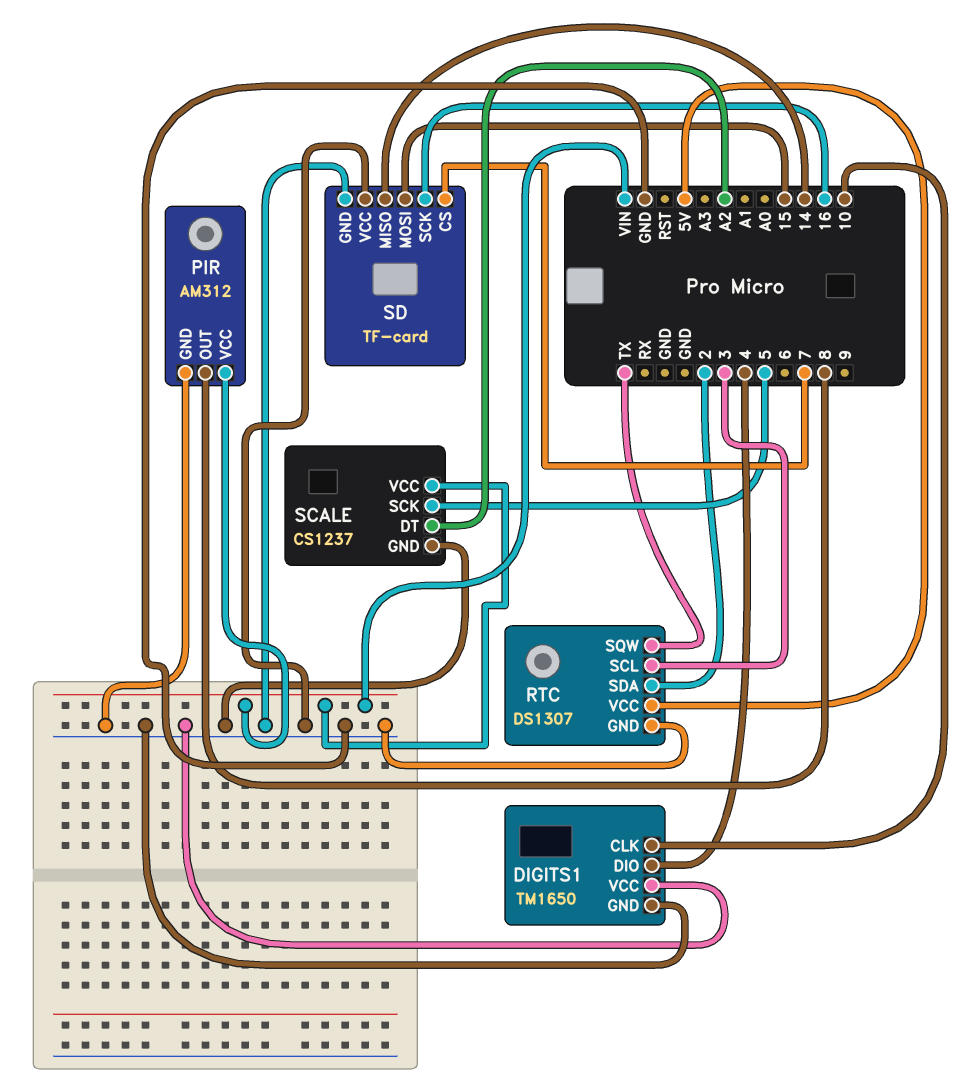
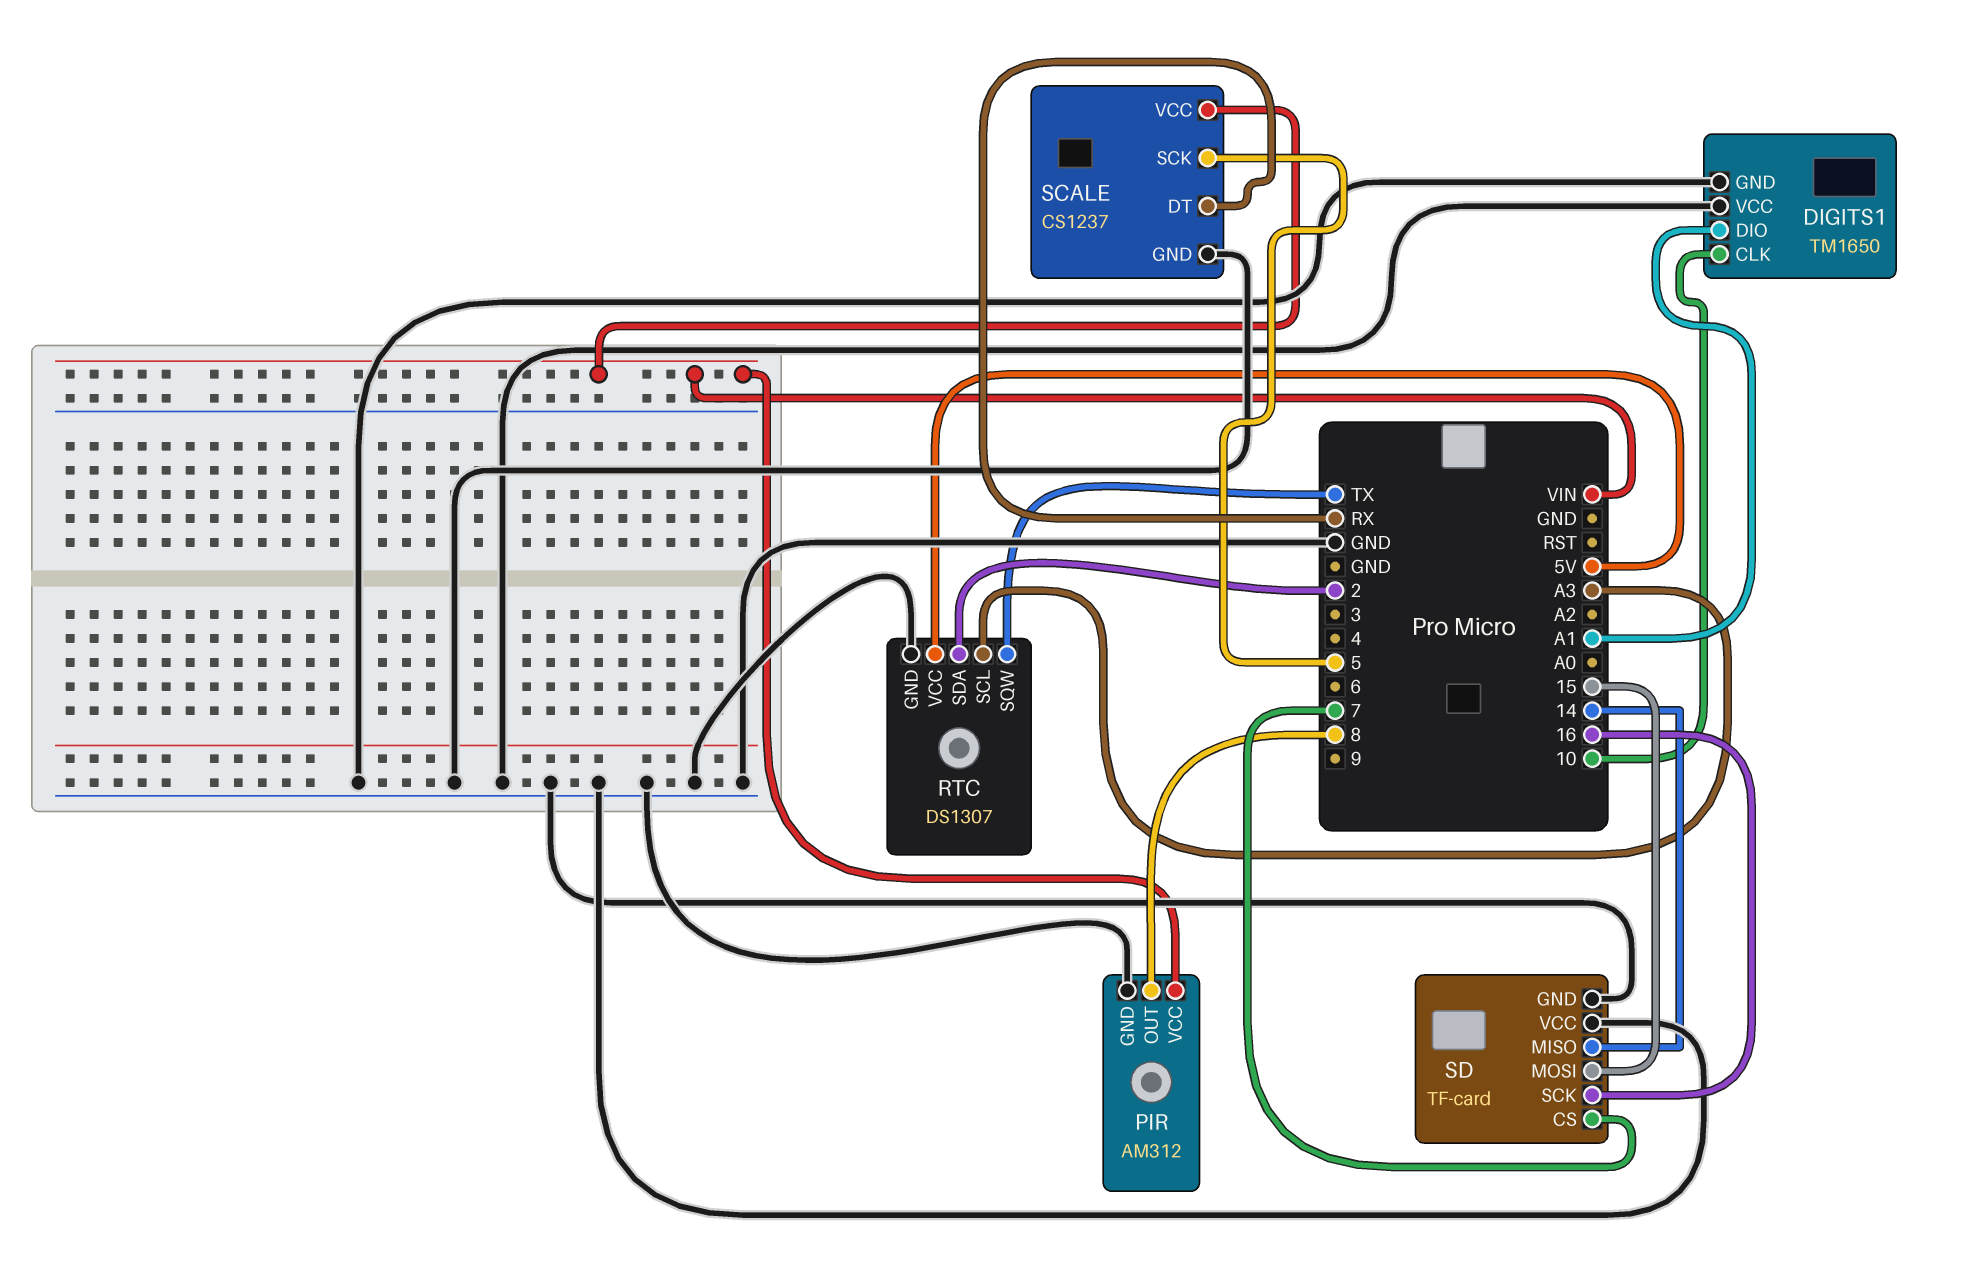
DIGITS1 pin DIO: 4 -> A1
RTC pin SCL: 3 -> A3
SCALE pin DT: A2 -> RX

